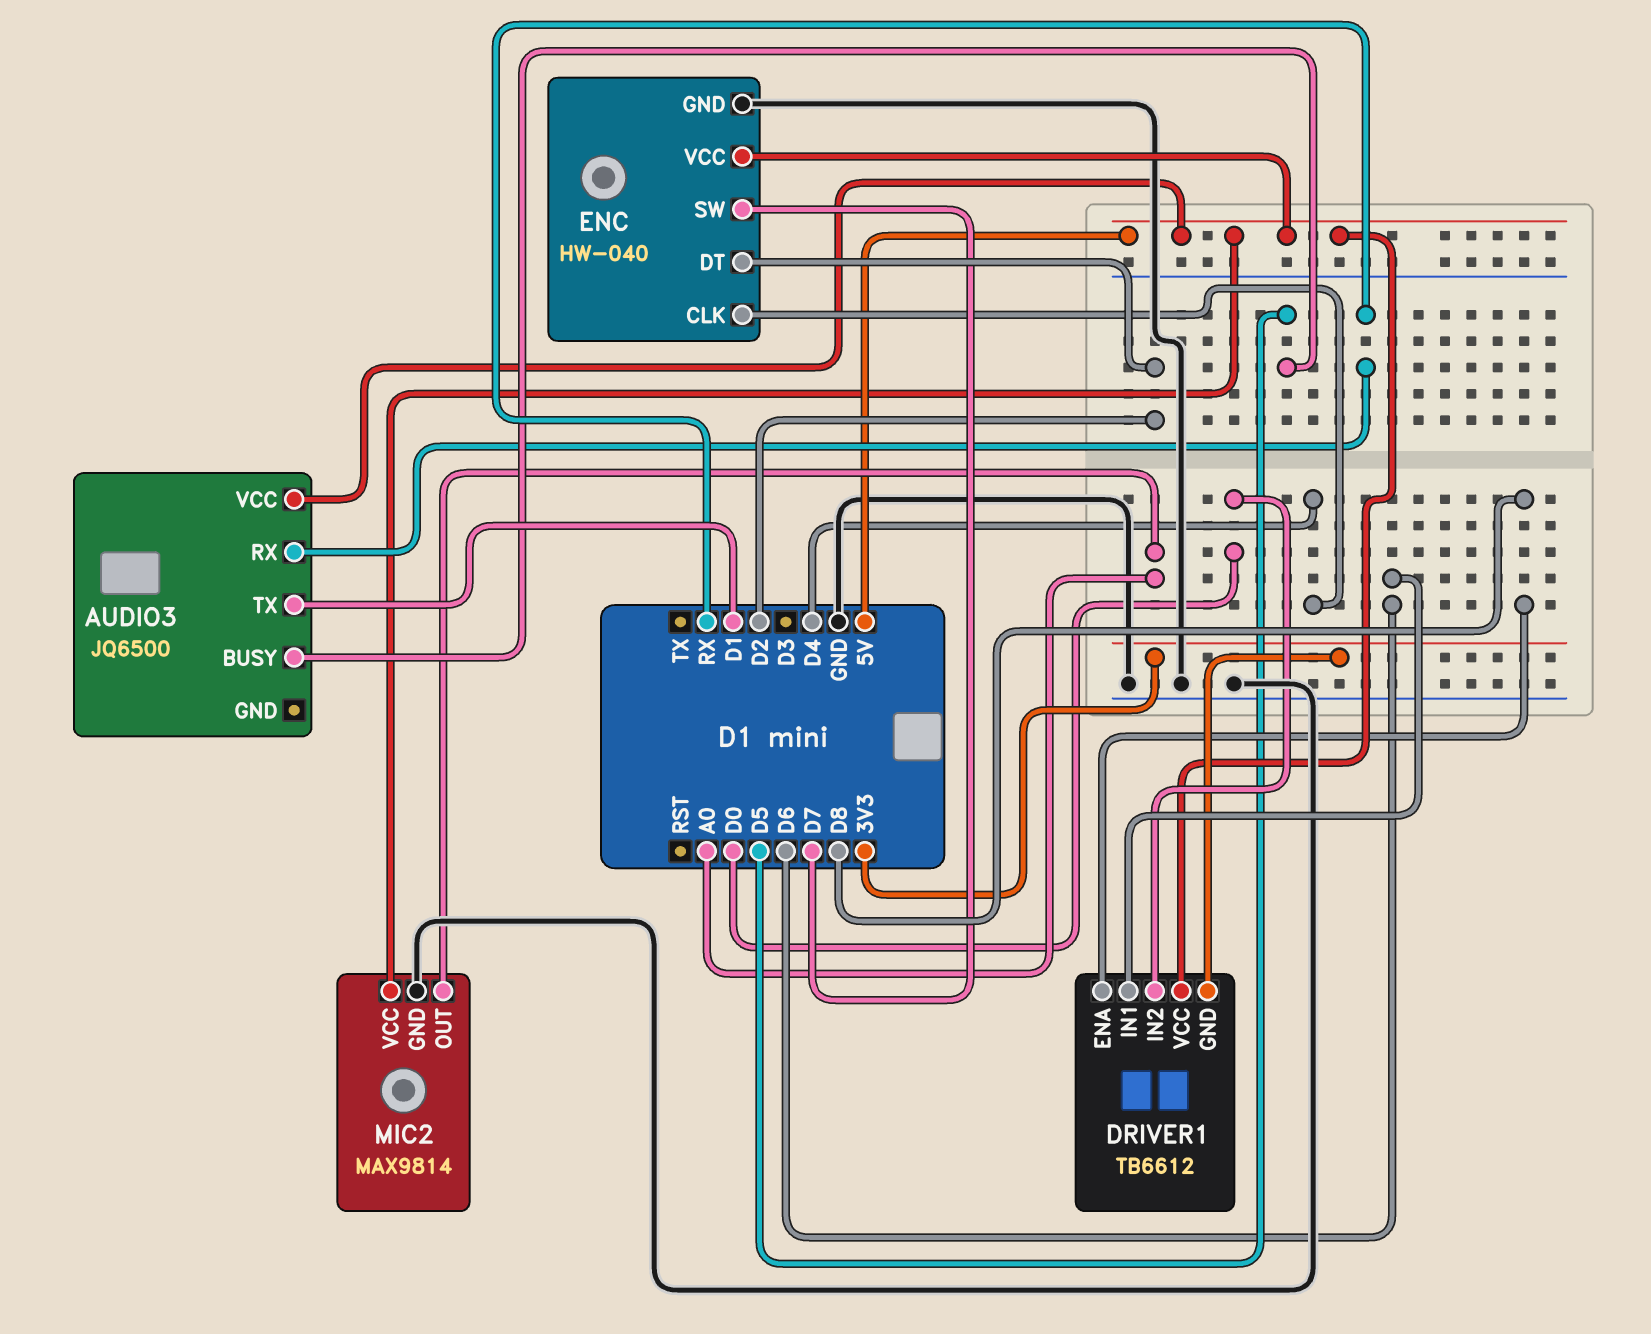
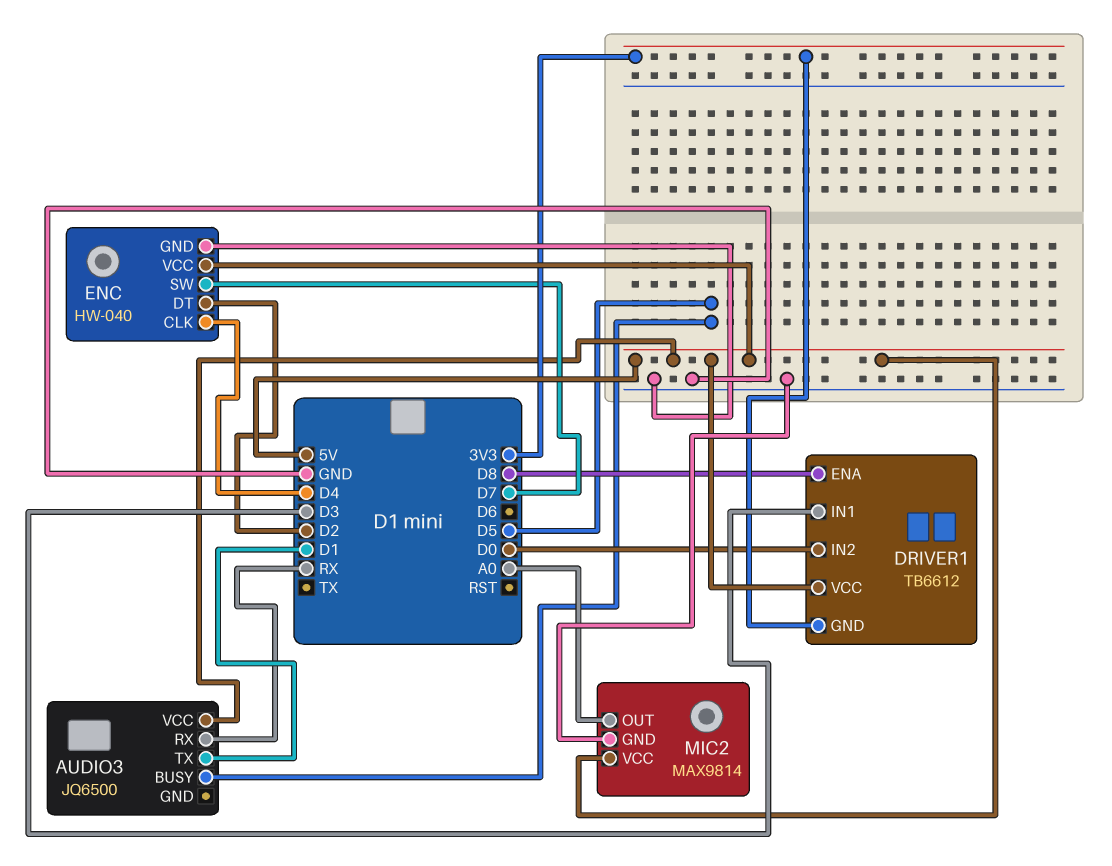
DRIVER1 pin IN1: D6 -> D3

